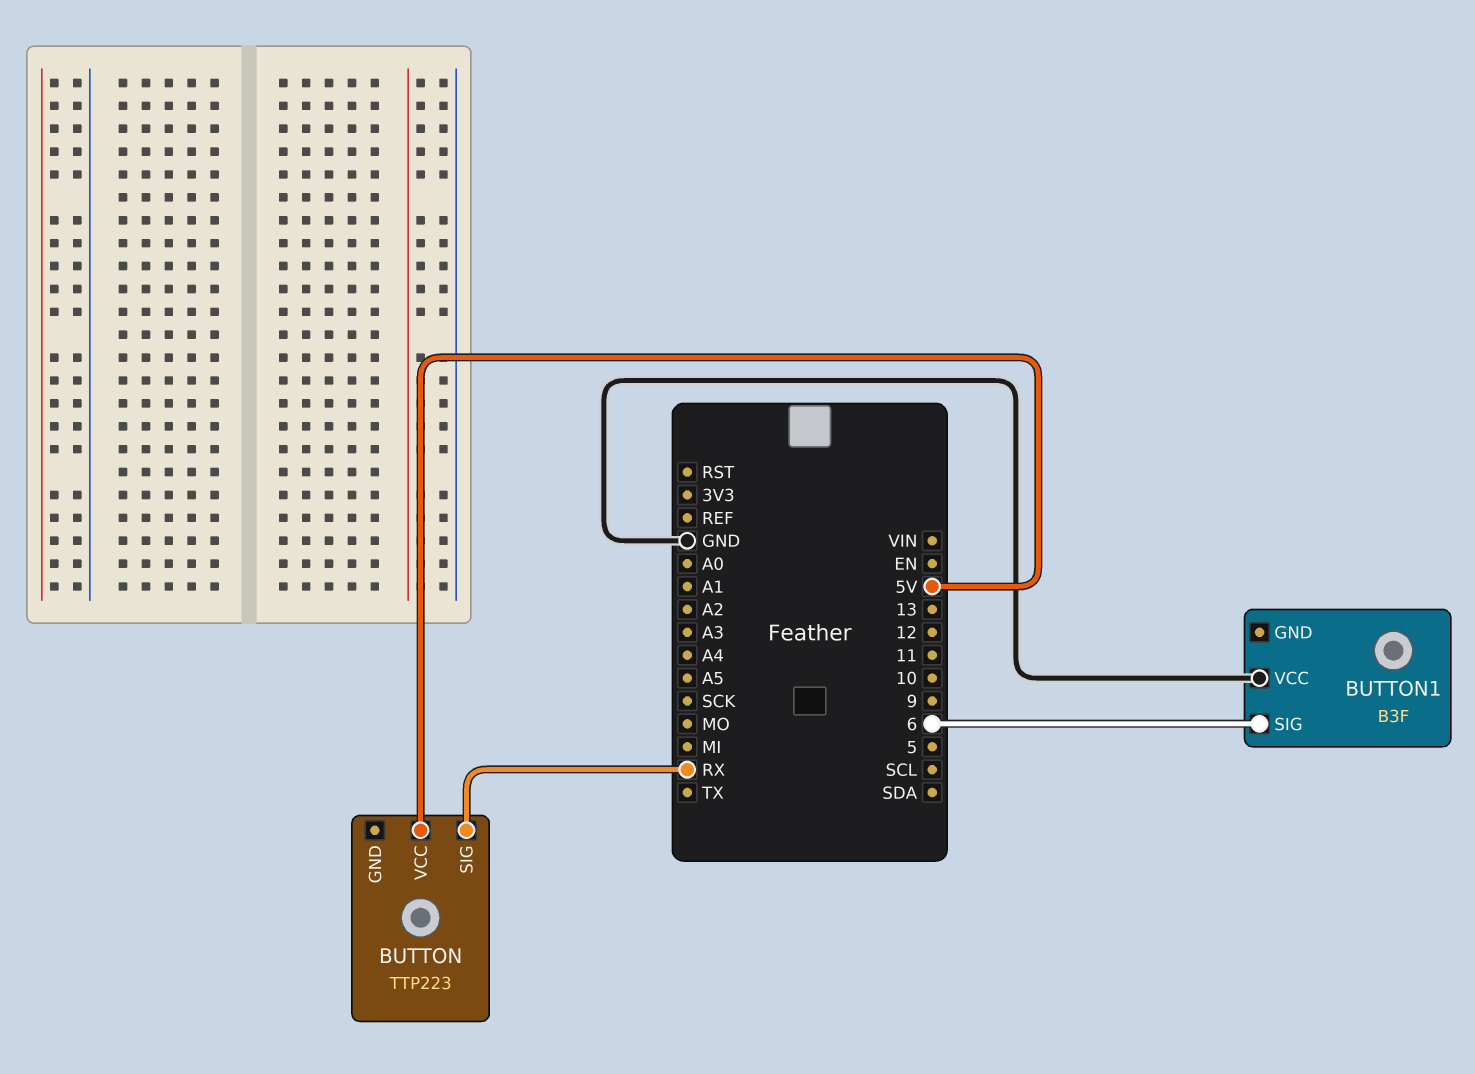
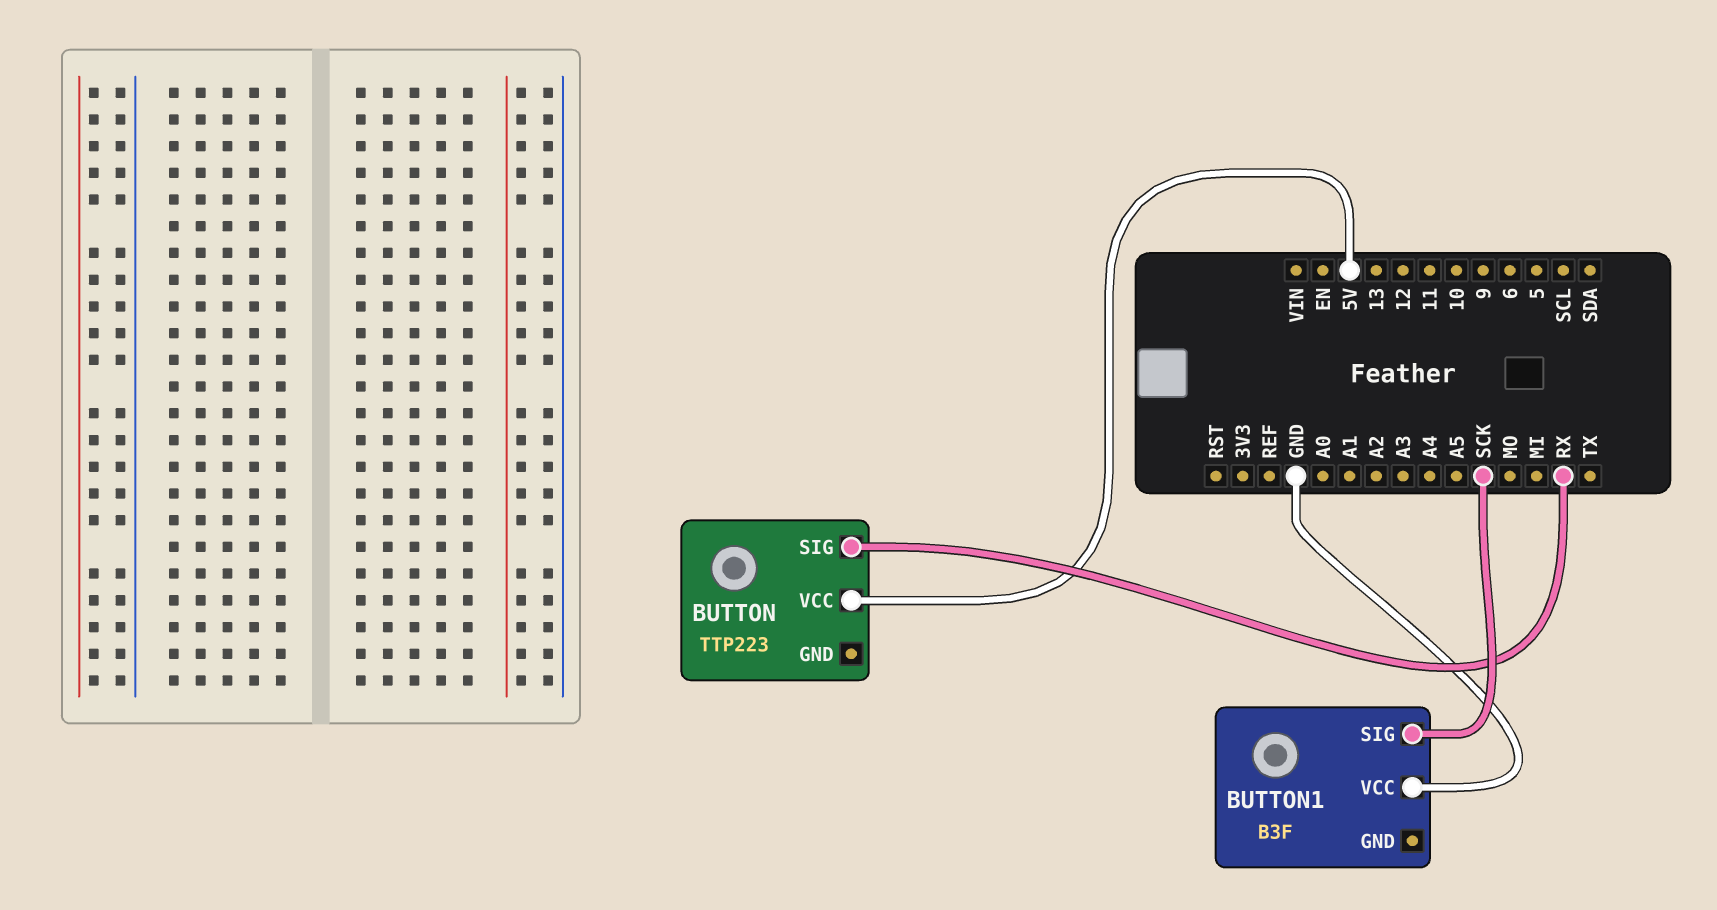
BUTTON1 pin SIG: 6 -> SCK

